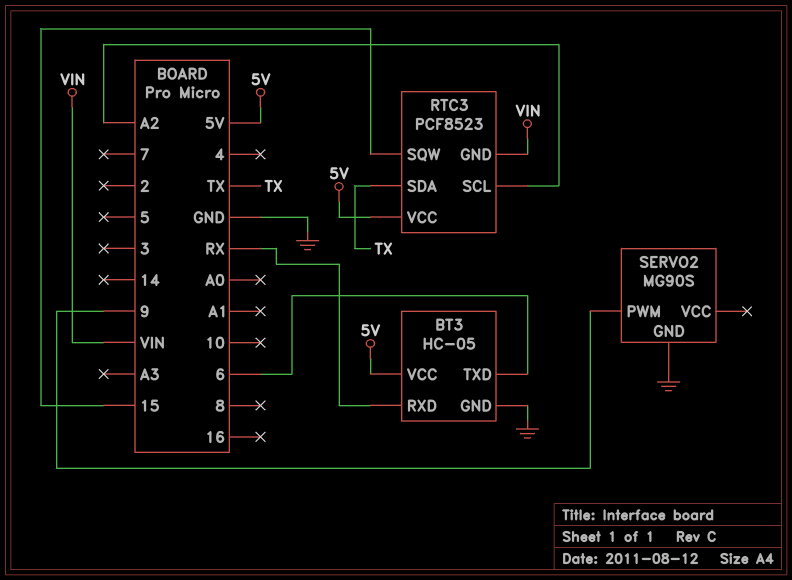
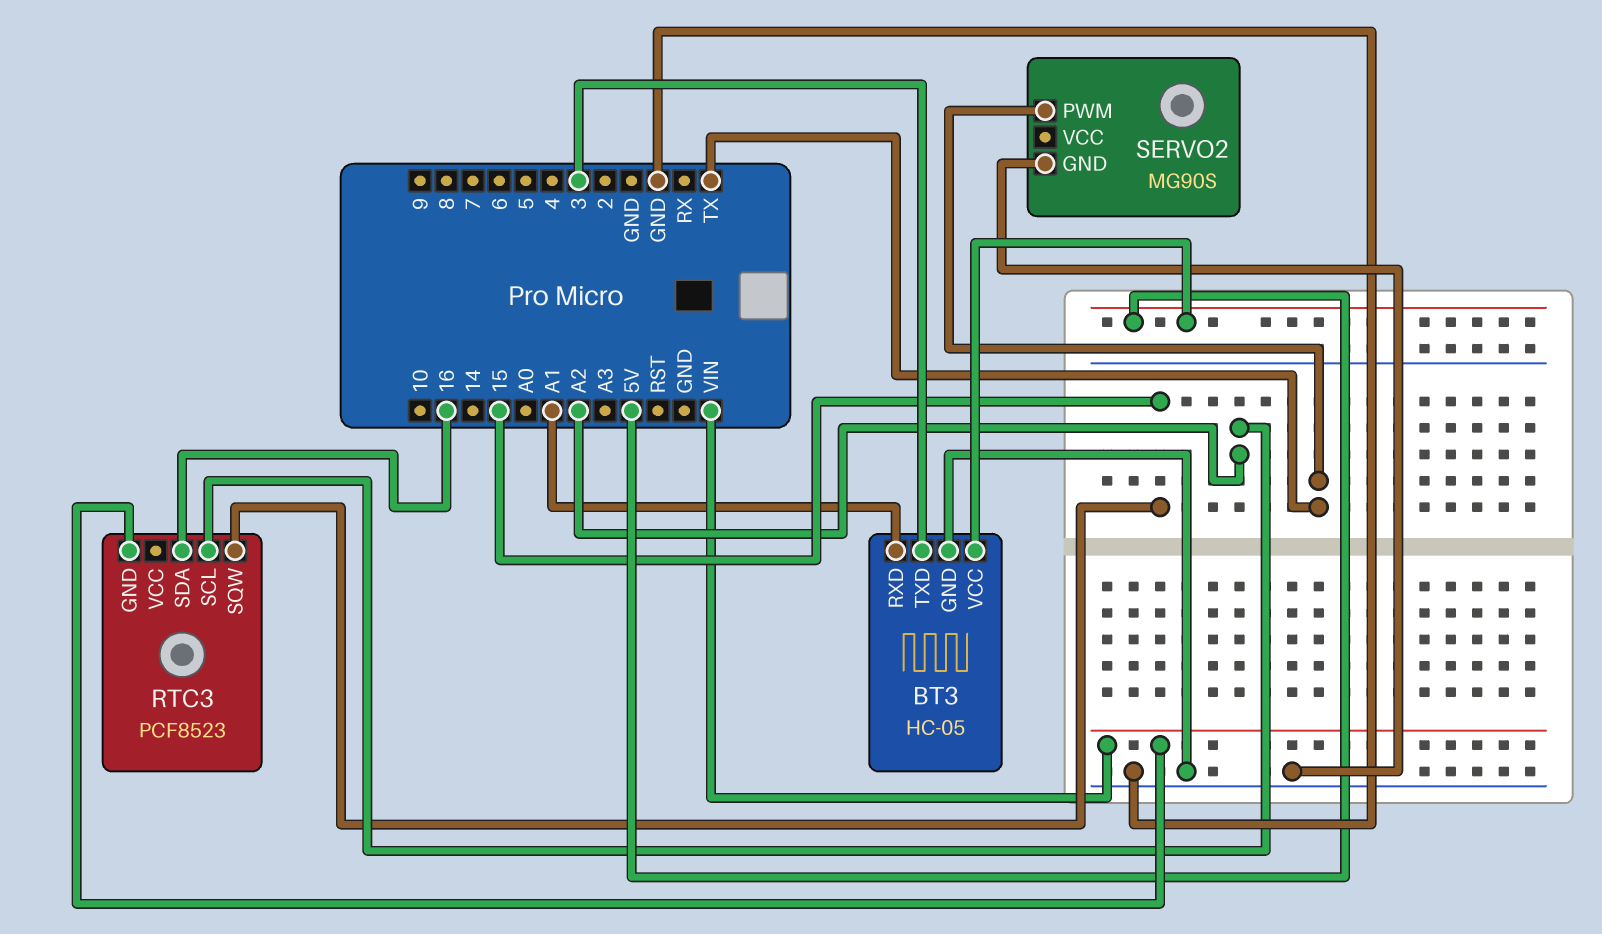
BT3 pin RXD: RX -> A1
BT3 pin TXD: 6 -> 3
RTC3 pin SDA: TX -> 16
RTC3 pin VCC: 5V -> none
SERVO2 pin PWM: 9 -> TX

